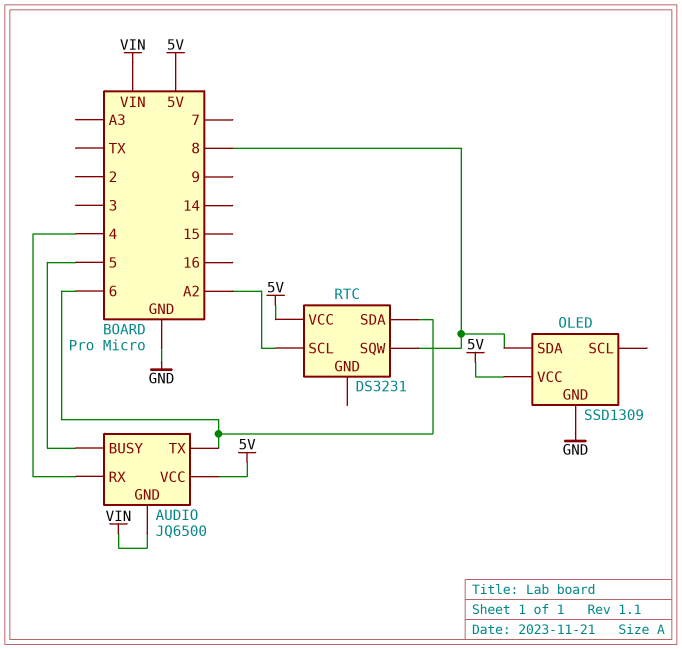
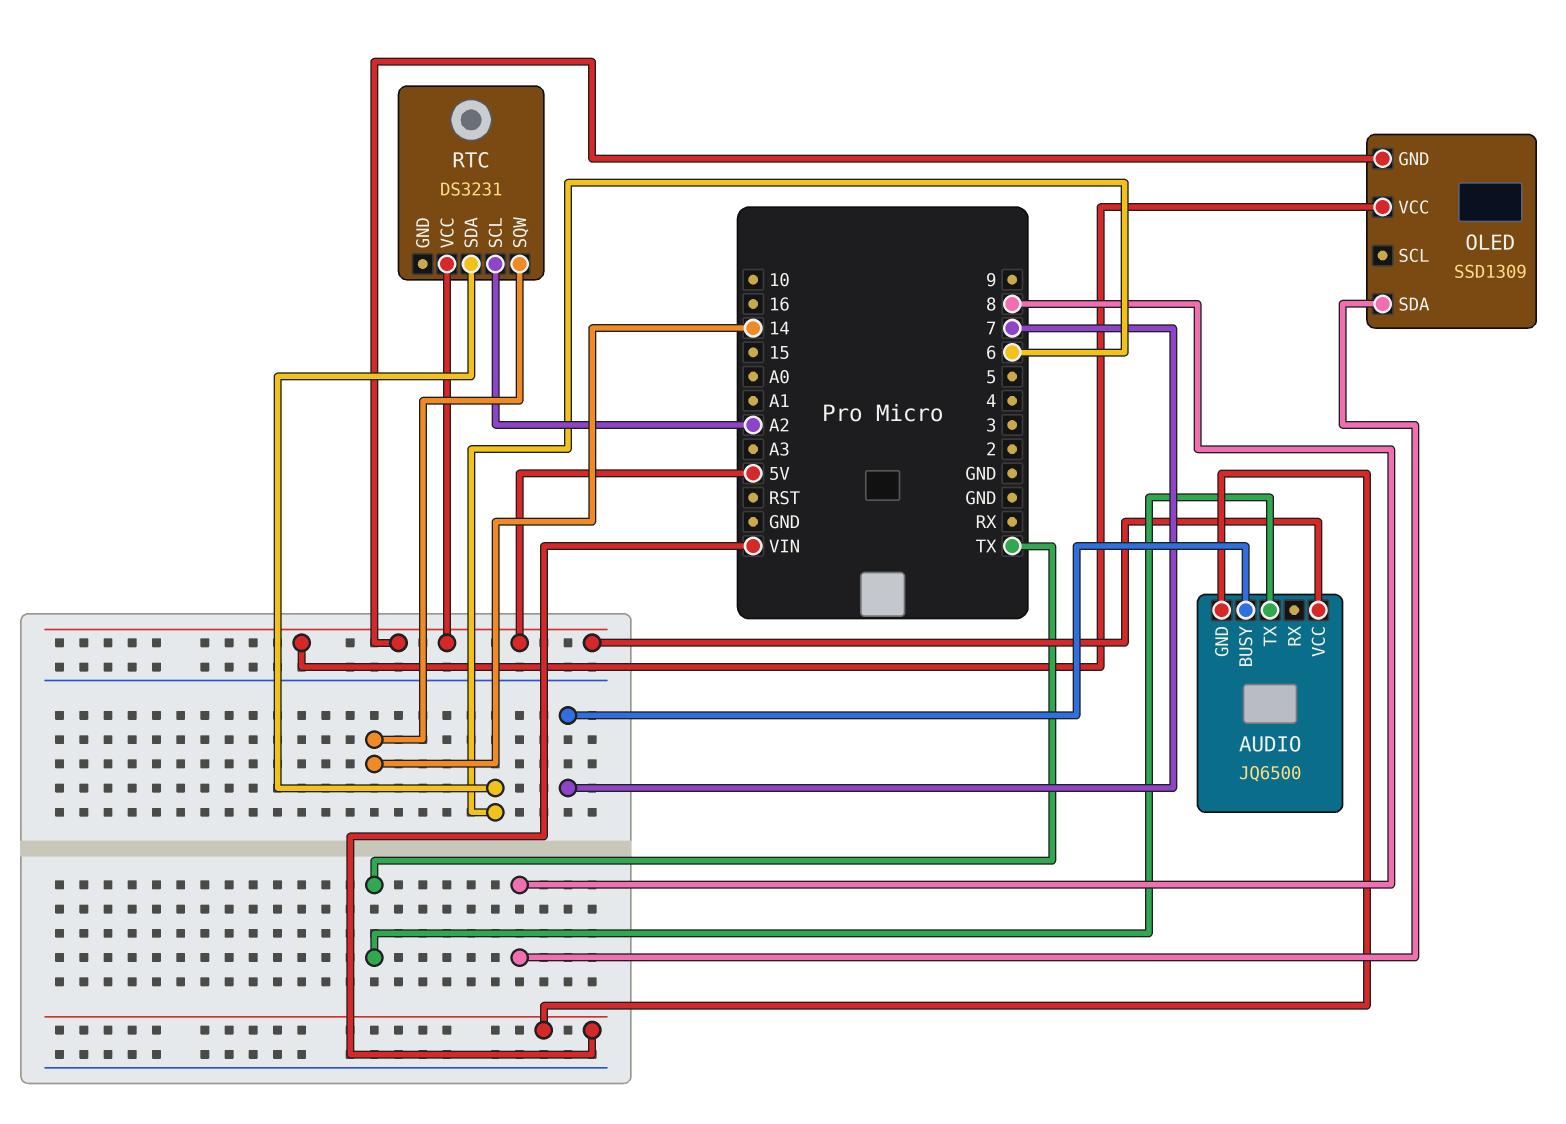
AUDIO pin BUSY: 5 -> 7
AUDIO pin RX: 4 -> none
AUDIO pin TX: 6 -> TX
OLED pin GND: GND -> 5V
RTC pin SQW: 8 -> 14

